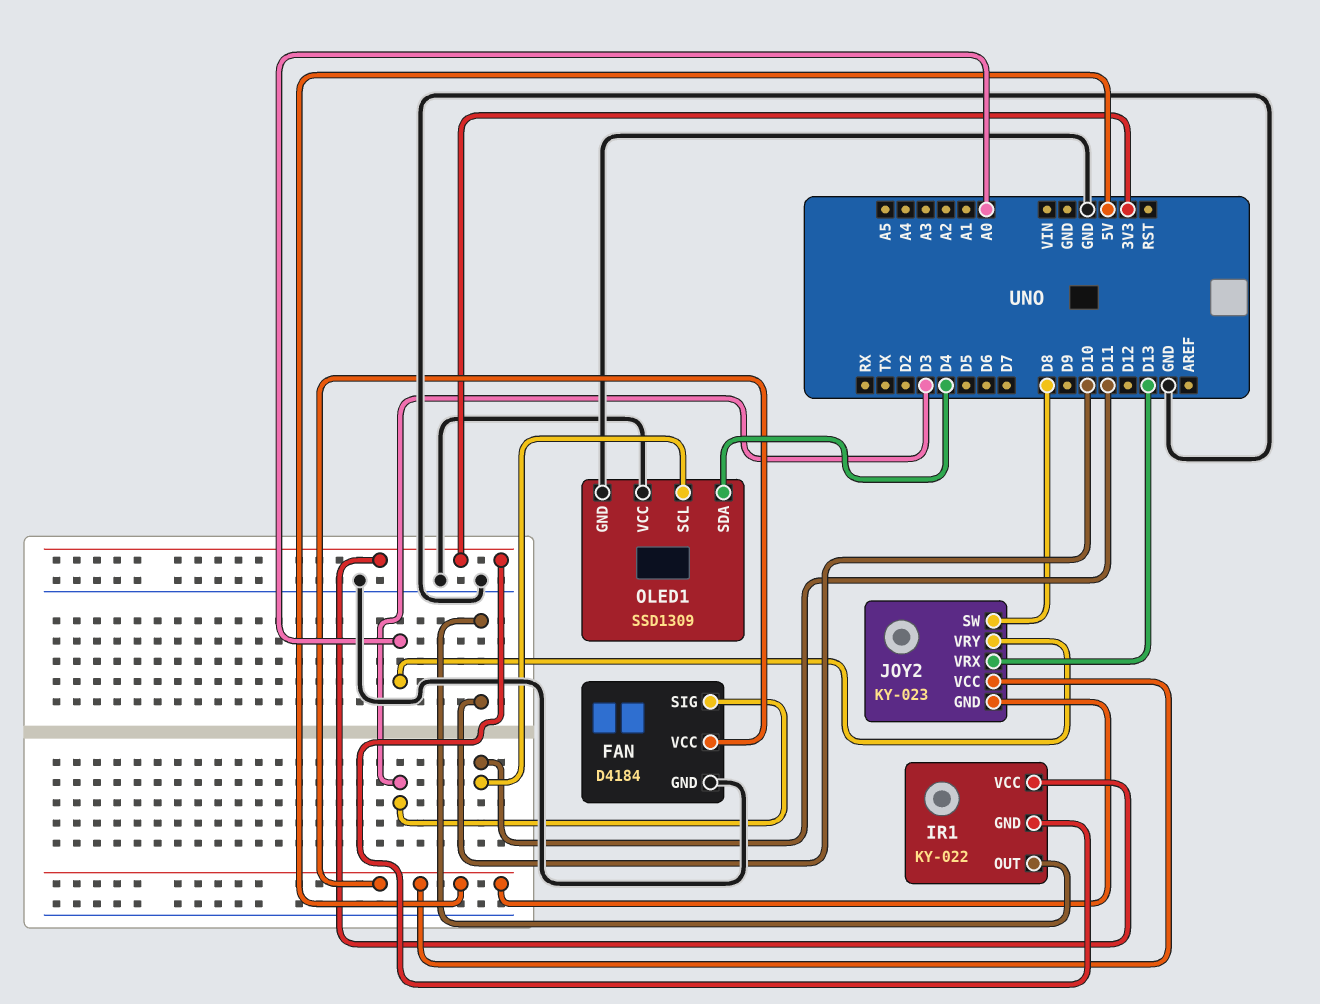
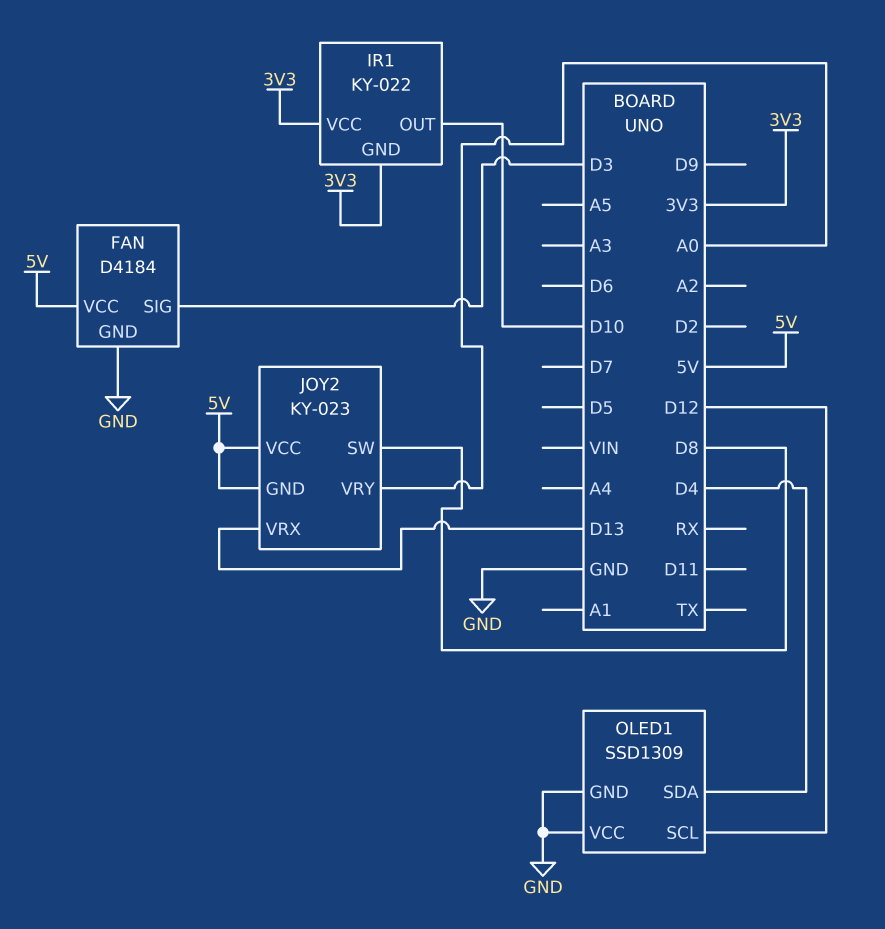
OLED1 pin SCL: D11 -> D12

